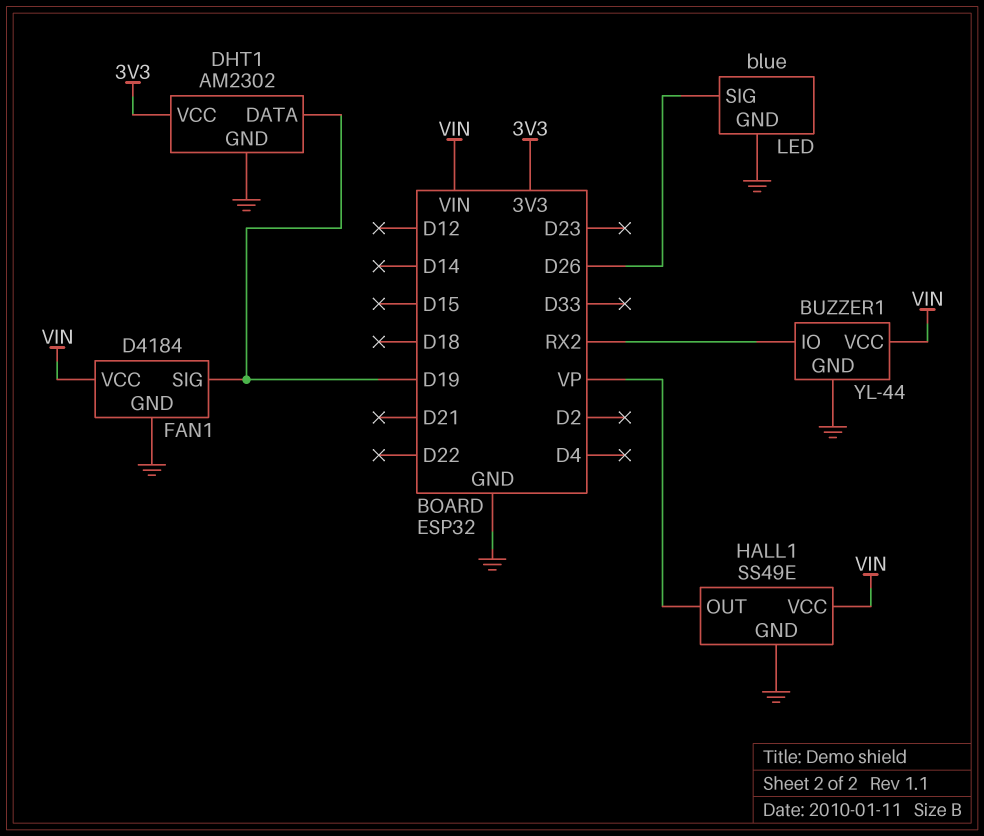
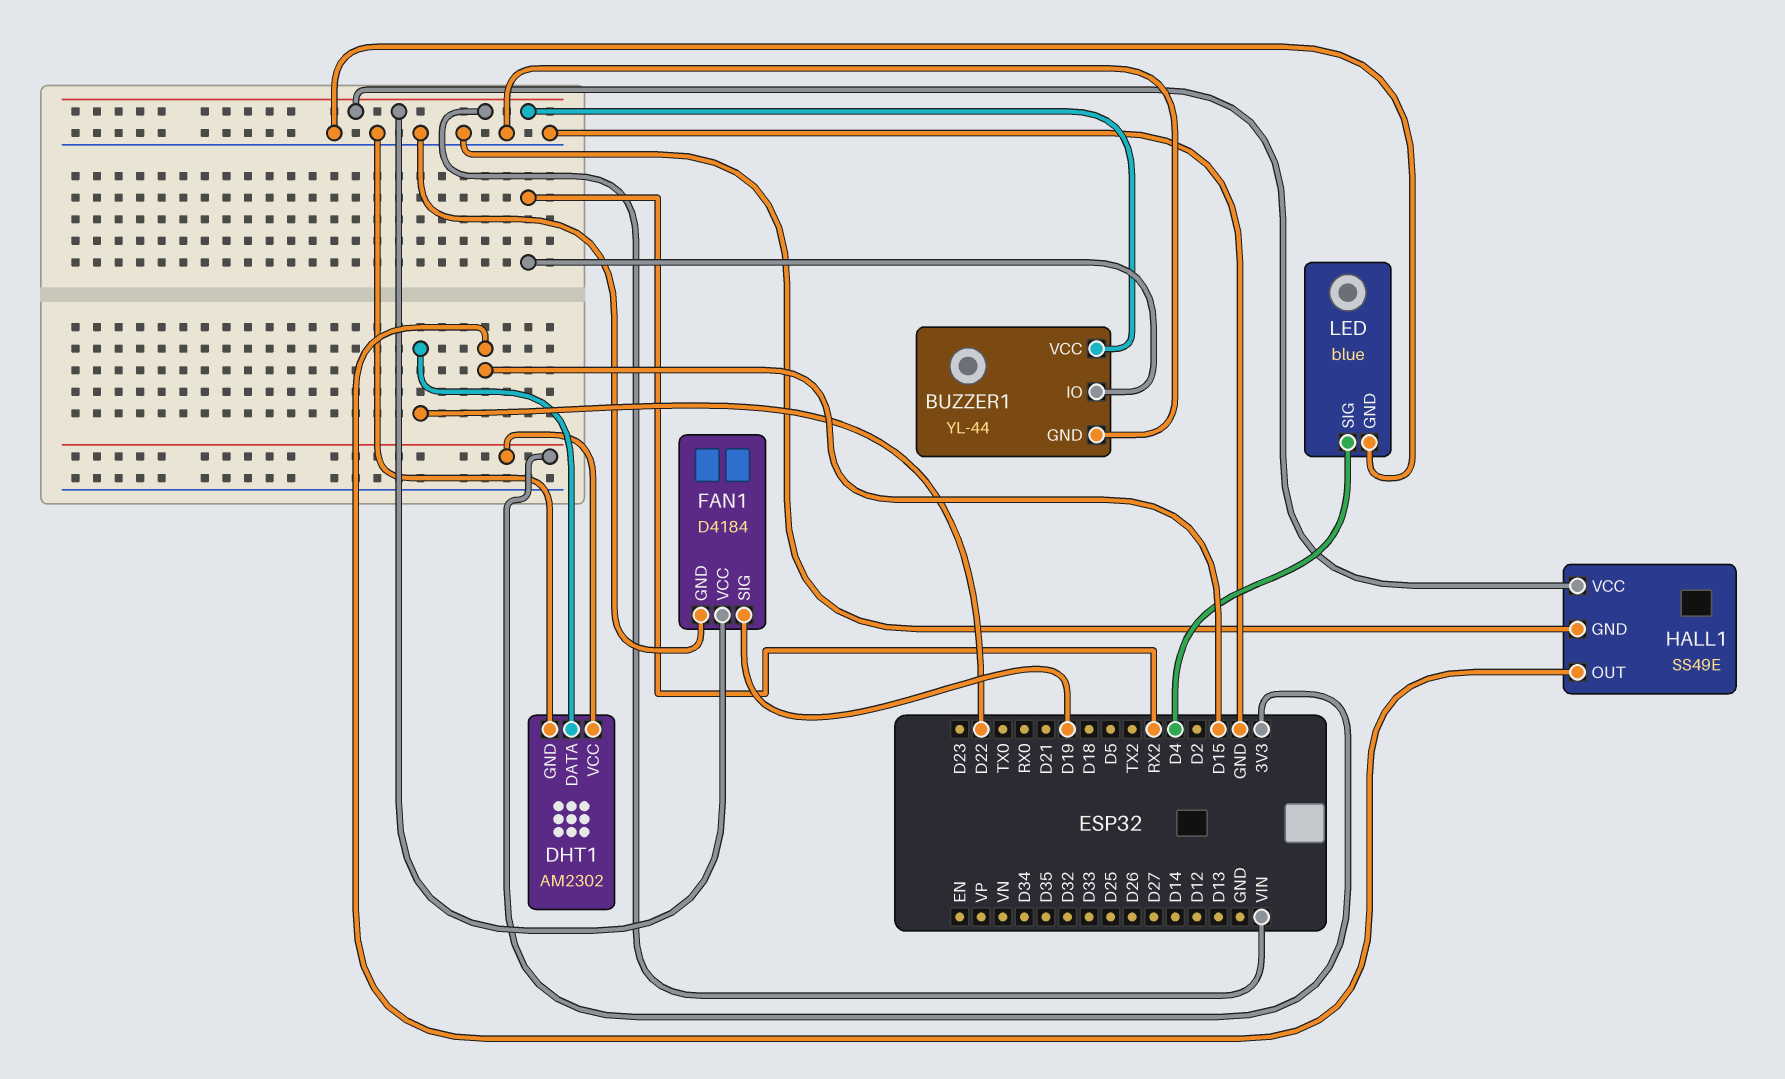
DHT1 pin DATA: D19 -> D22
HALL1 pin OUT: VP -> D15
LED pin SIG: D26 -> D4

